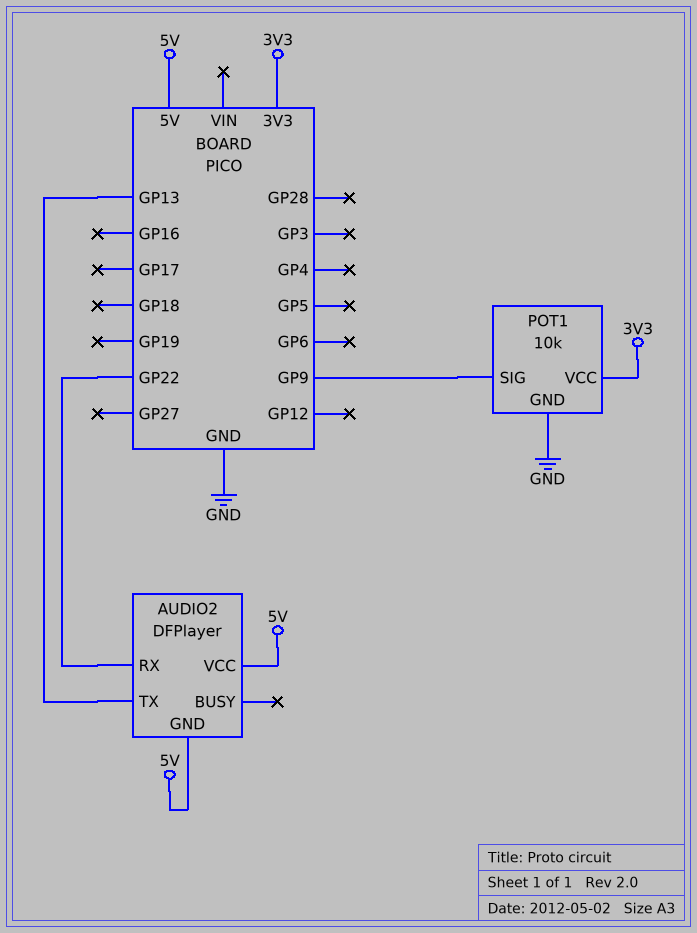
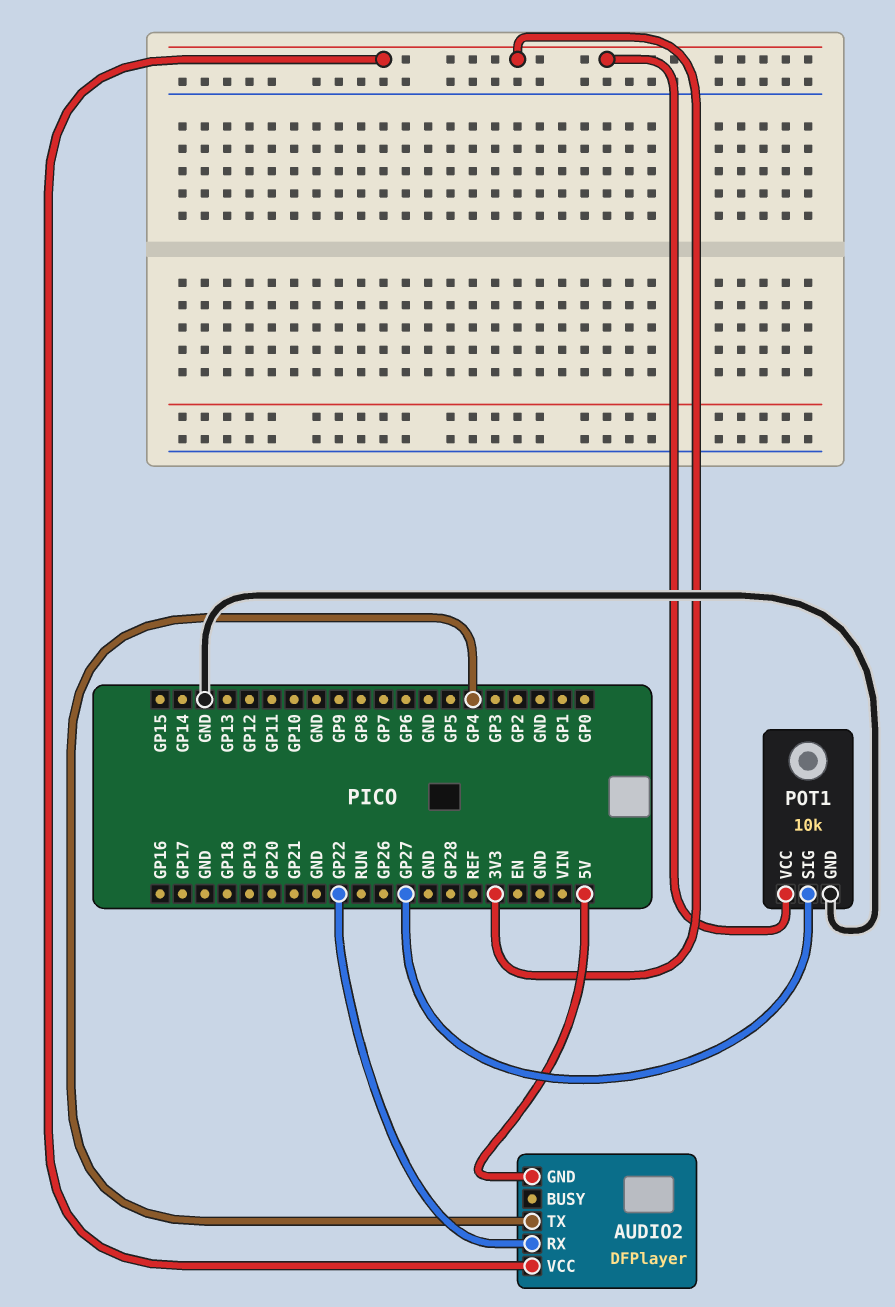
AUDIO2 pin TX: GP13 -> GP4
AUDIO2 pin VCC: 5V -> 3V3
POT1 pin SIG: GP9 -> GP27

